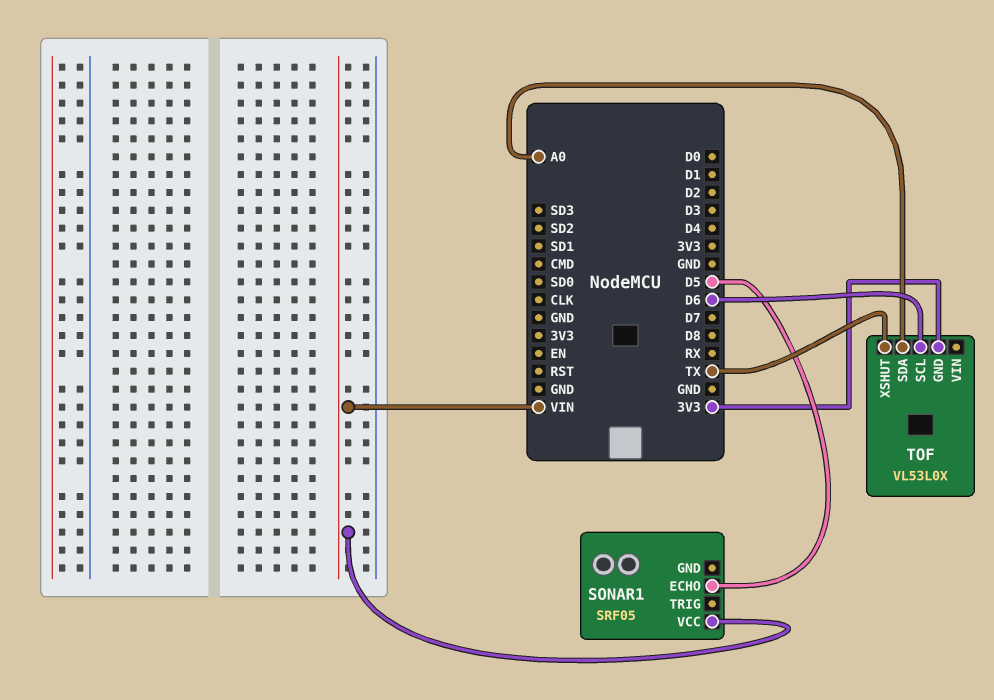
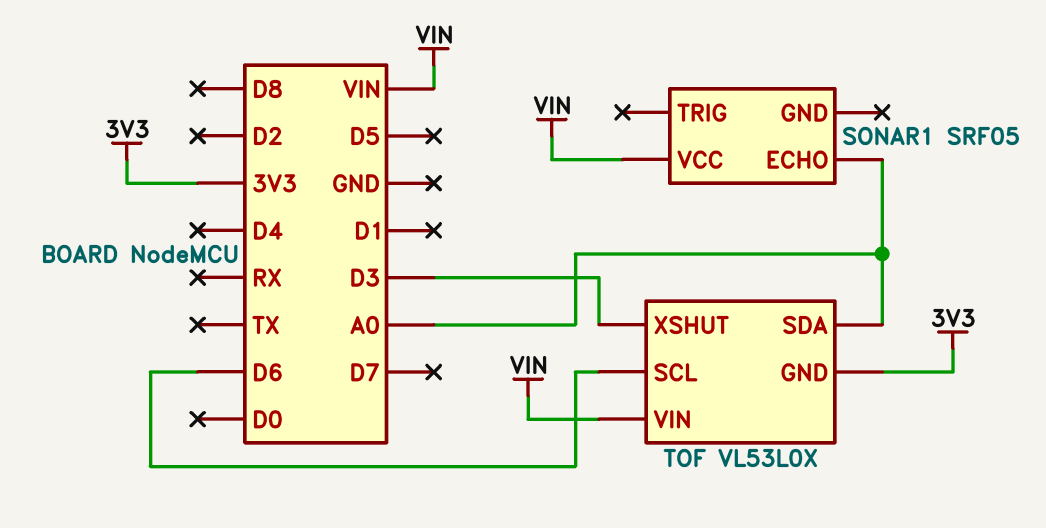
SONAR1 pin ECHO: D5 -> A0
TOF pin VIN: none -> VIN
TOF pin XSHUT: TX -> D3

